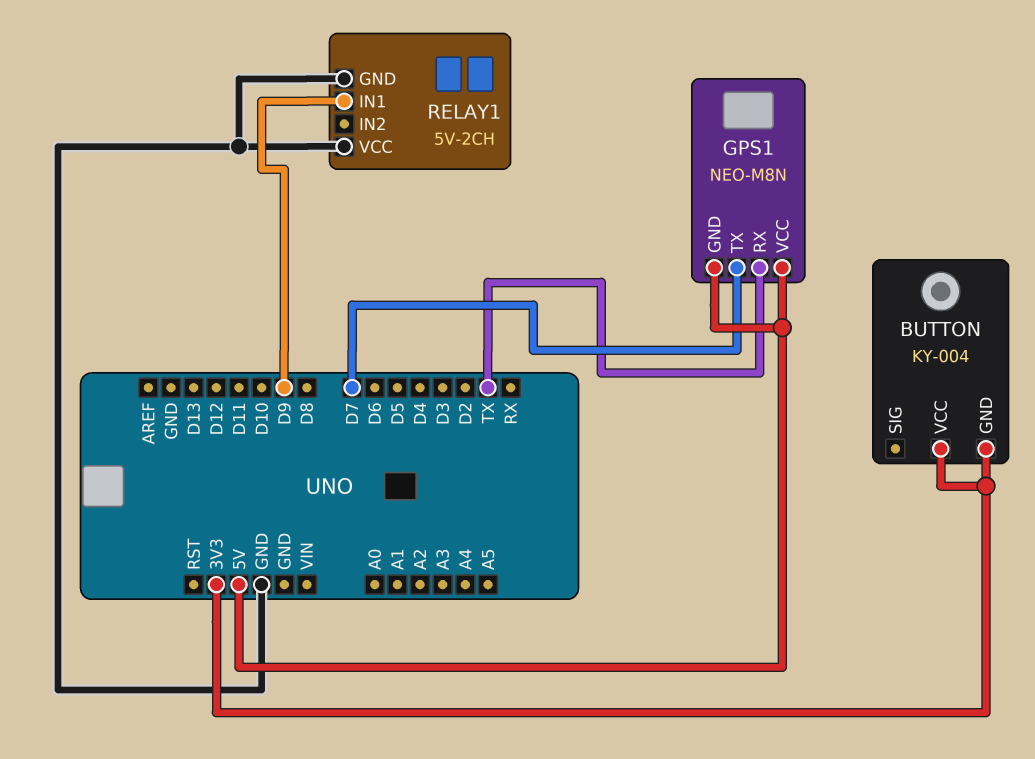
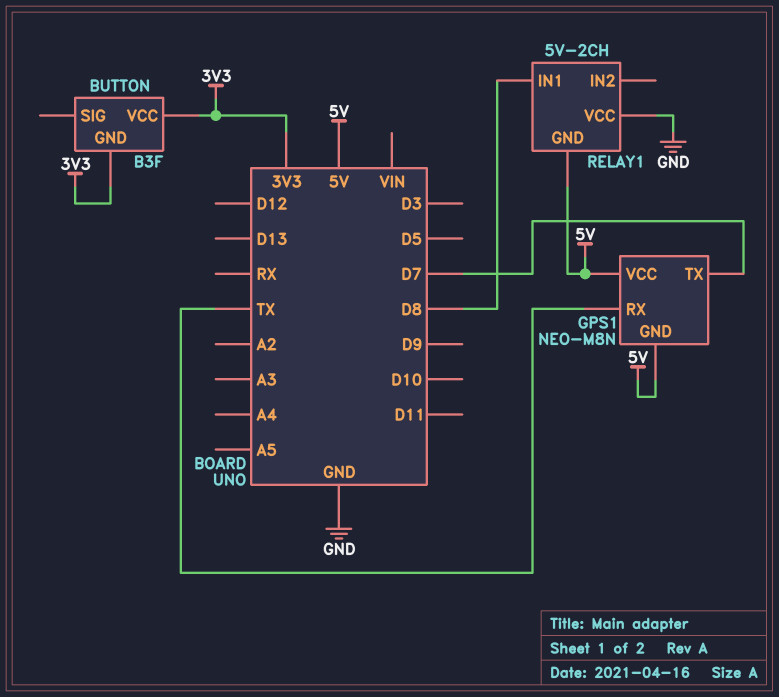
BUTTON: KY-004 -> B3F
RELAY1 pin GND: GND -> 5V
RELAY1 pin IN1: D9 -> D8

